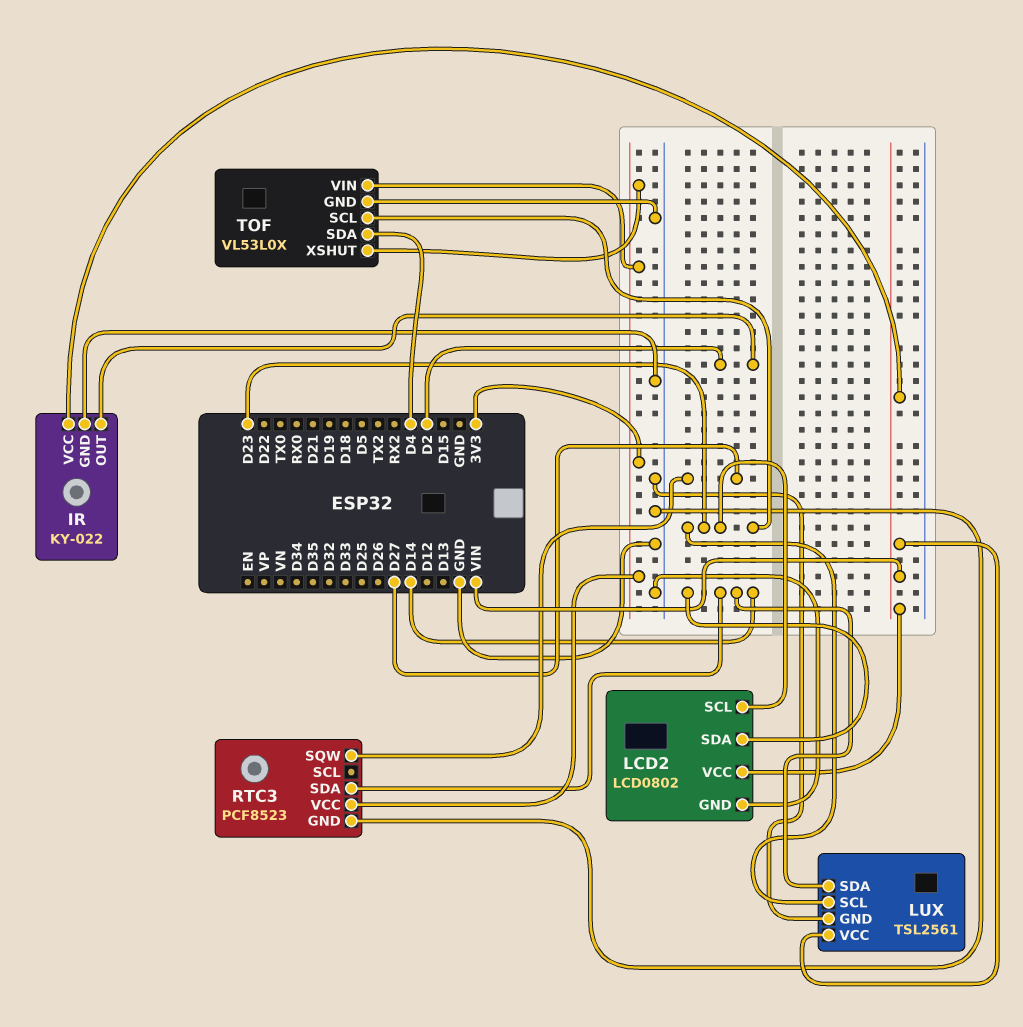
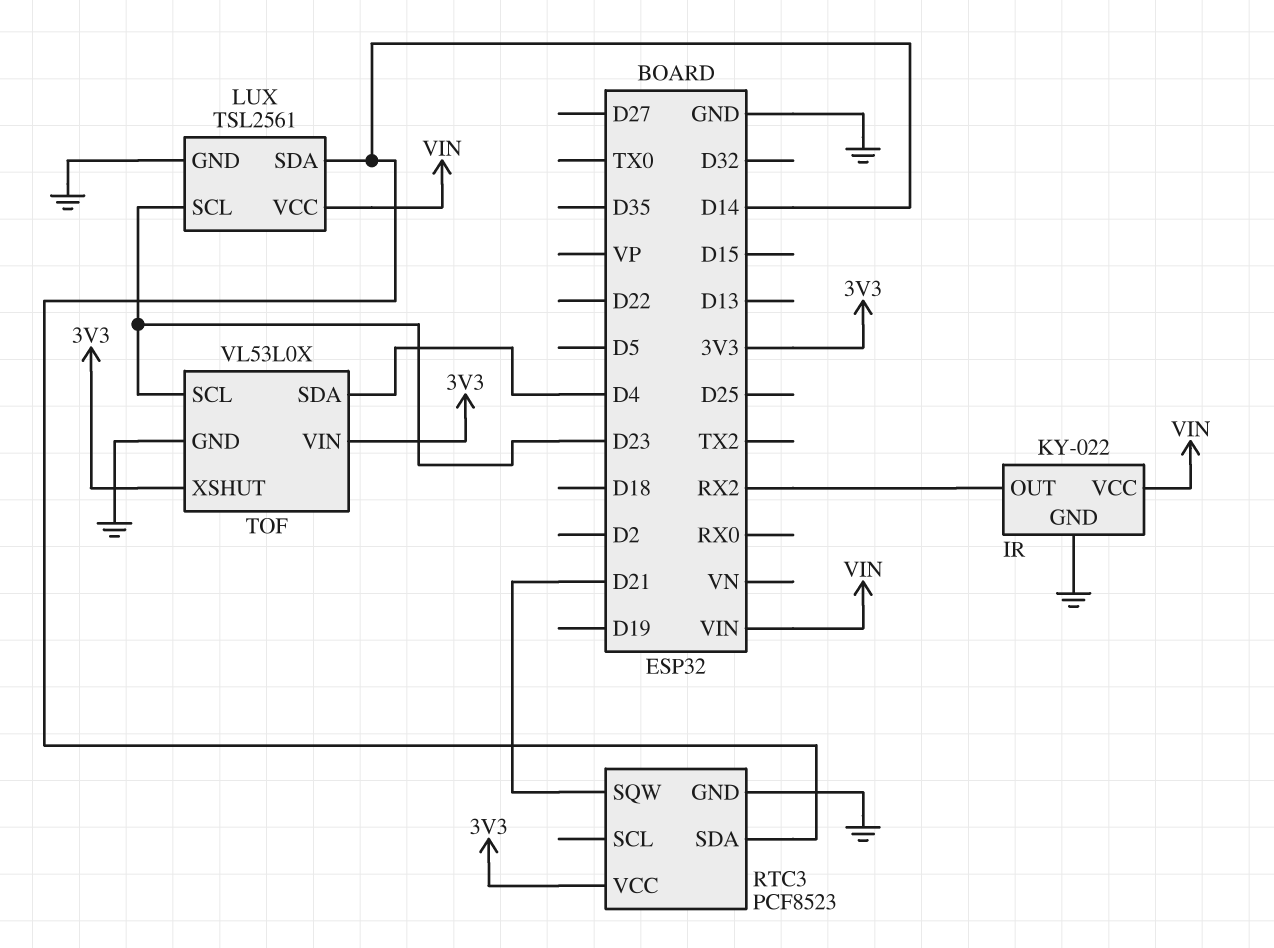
IR pin OUT: D2 -> RX2
LCD2: LCD0802 -> none
LCD2 pin GND: GND -> none
LCD2 pin SCL: D23 -> none
LCD2 pin SDA: D14 -> none
LCD2 pin VCC: VIN -> none
RTC3 pin SQW: D27 -> D21

